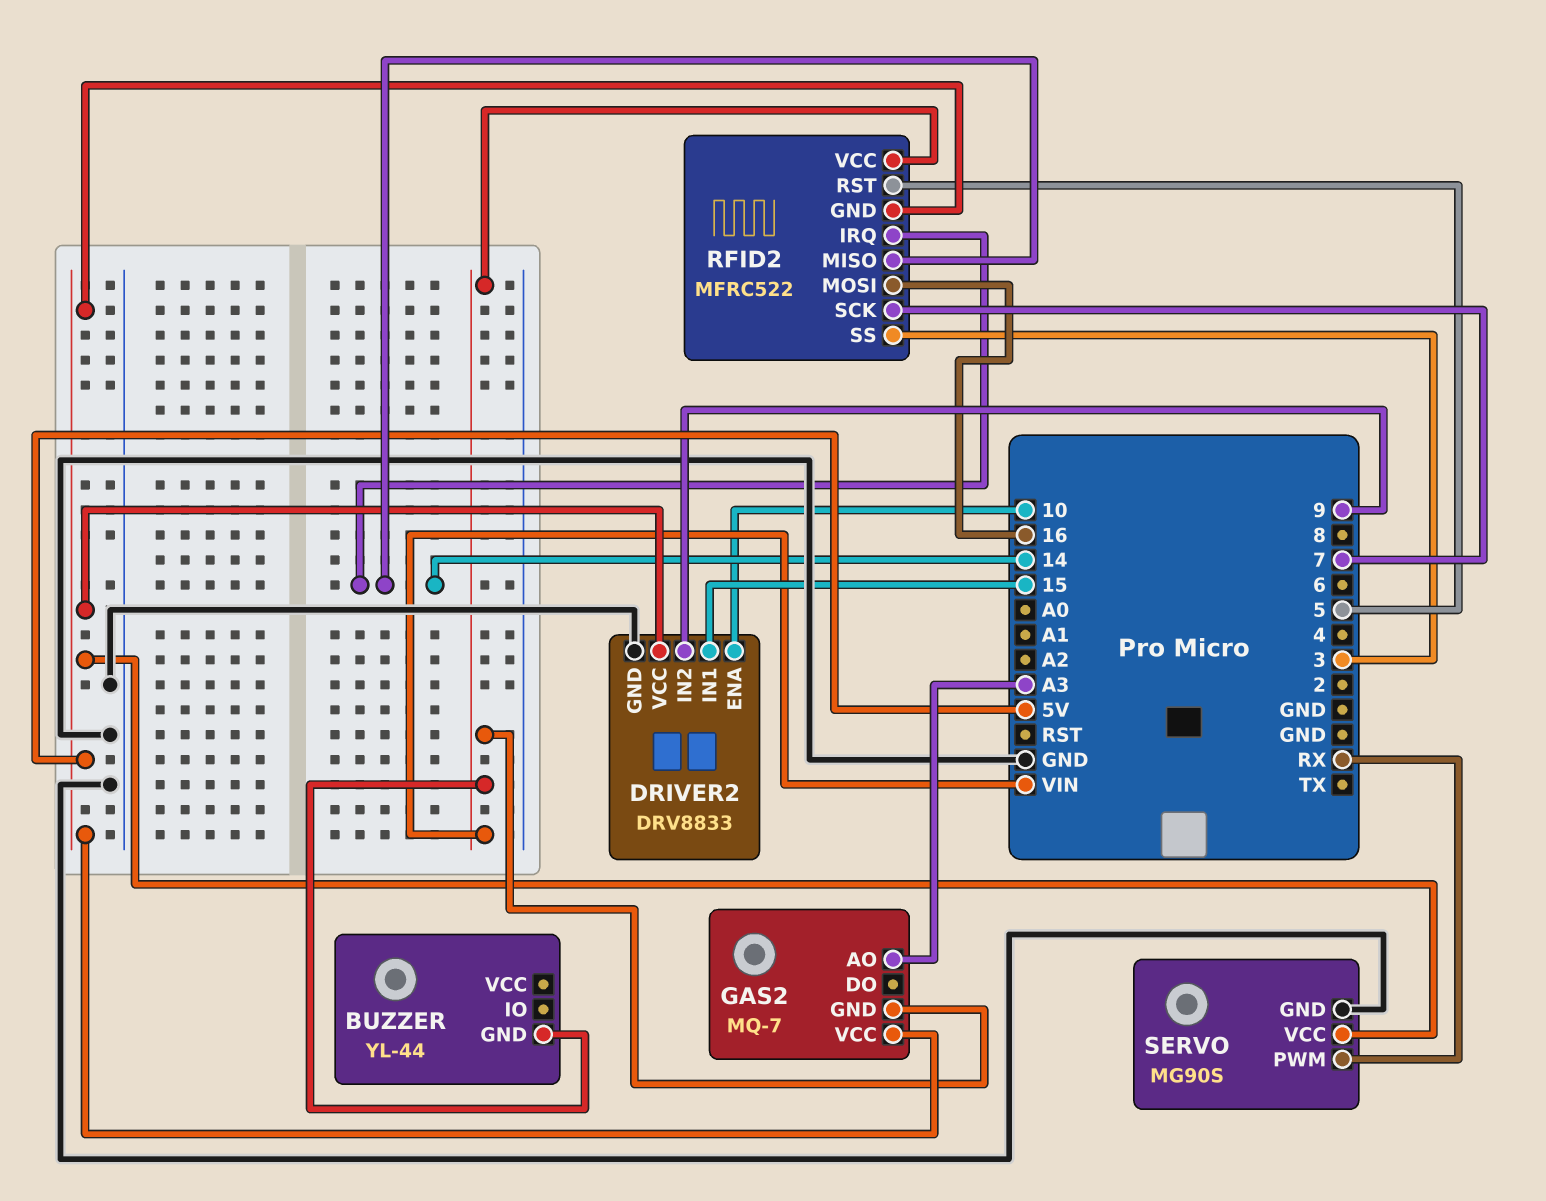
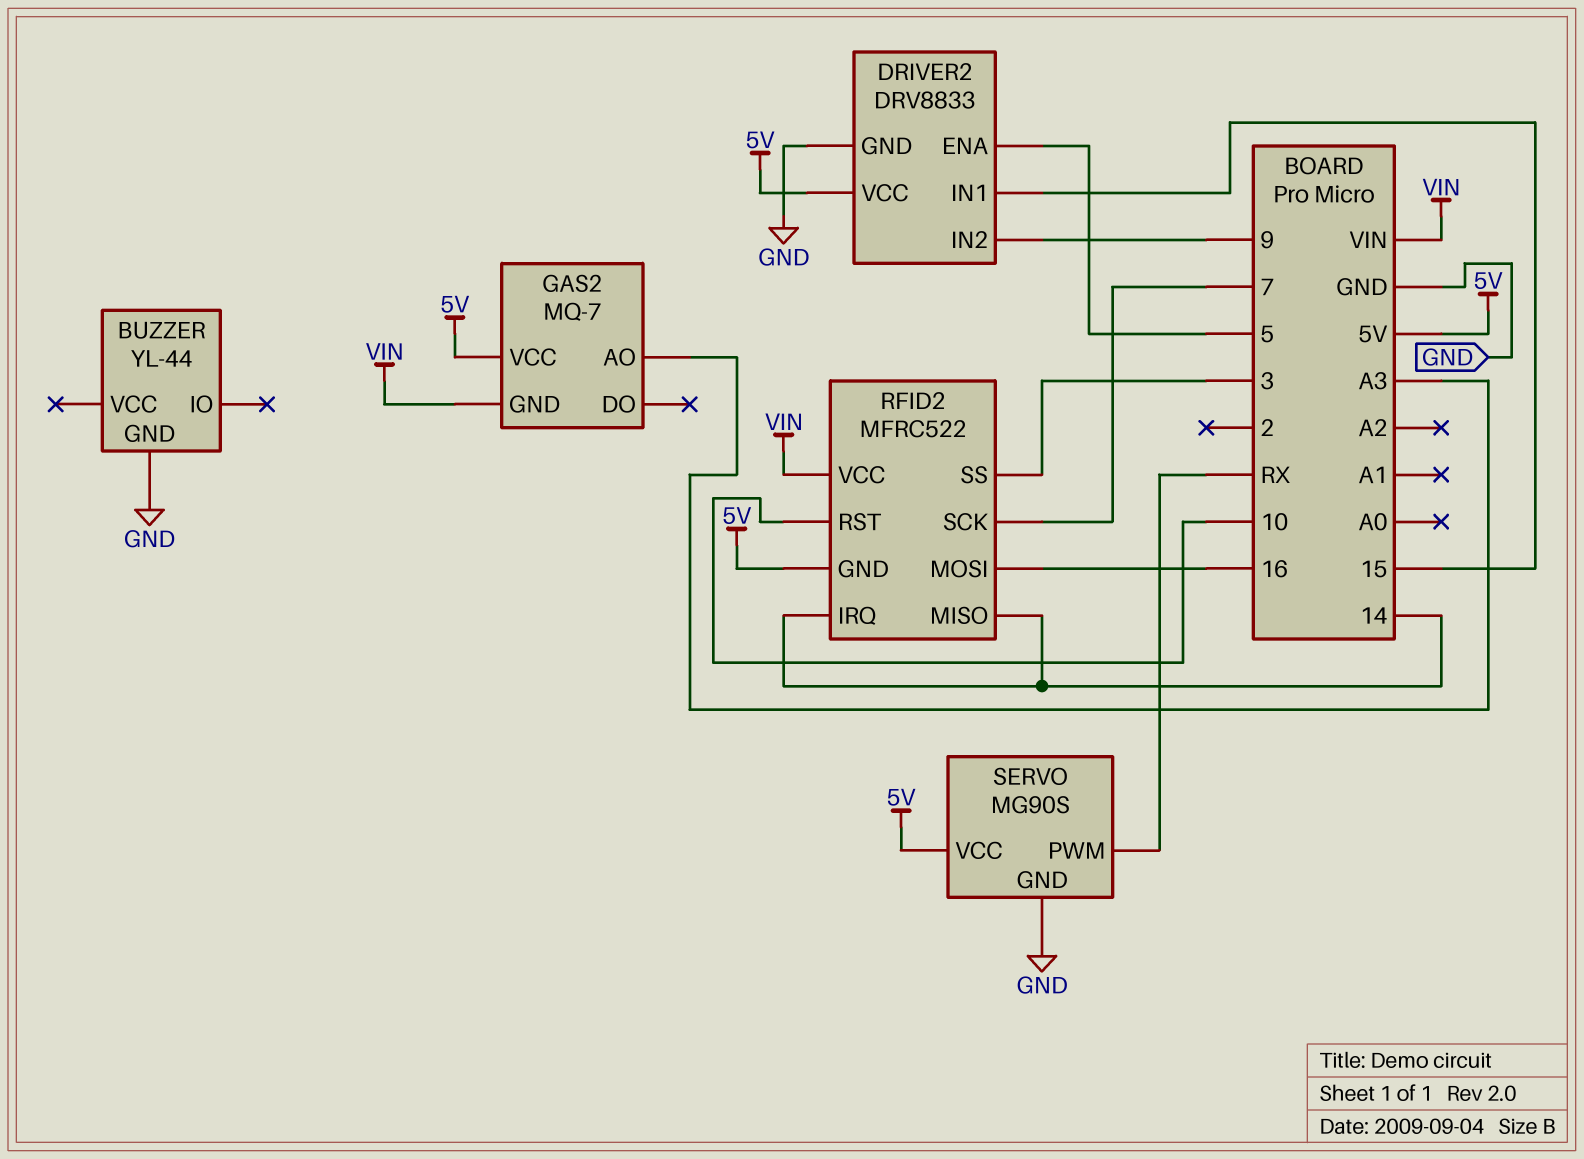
BUZZER pin GND: VIN -> GND
DRIVER2 pin ENA: 10 -> 5
RFID2 pin RST: 5 -> 10

